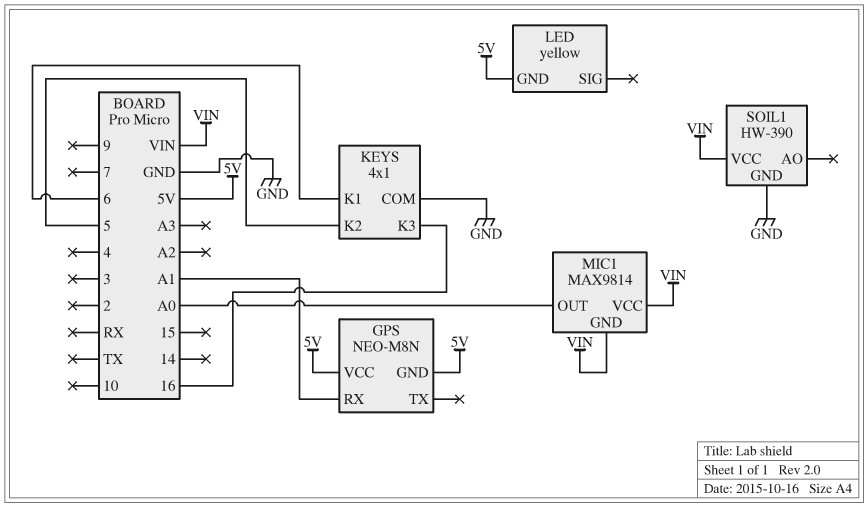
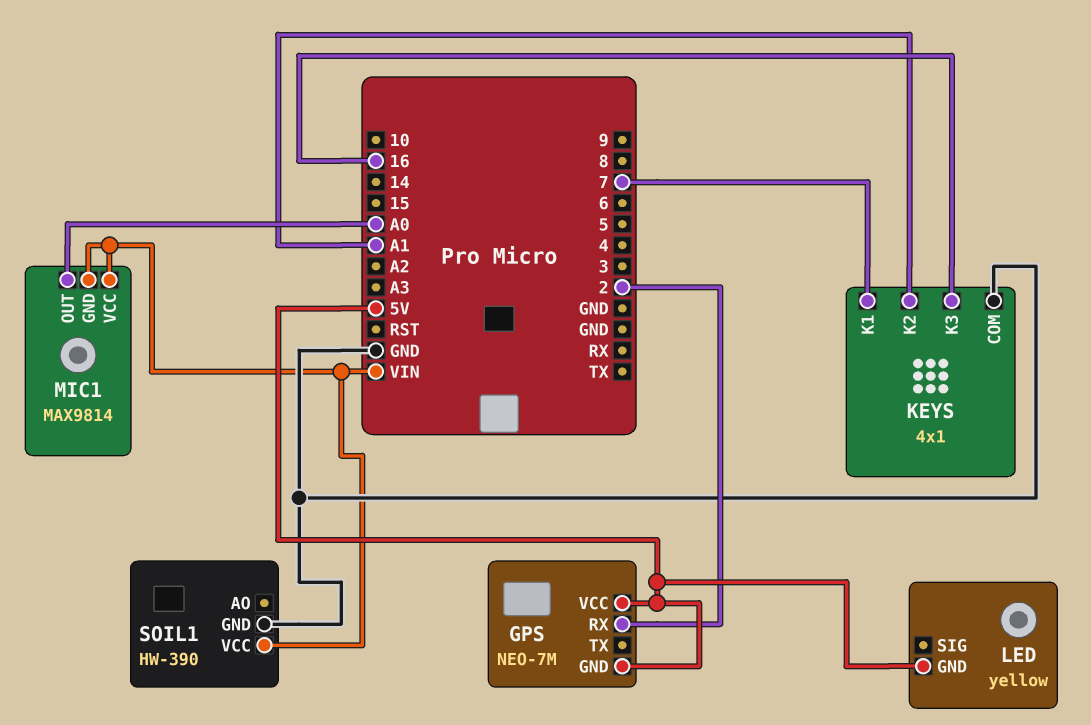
GPS: NEO-M8N -> NEO-7M
GPS pin RX: A1 -> 2
KEYS pin K1: 6 -> 7
KEYS pin K2: 5 -> A1

